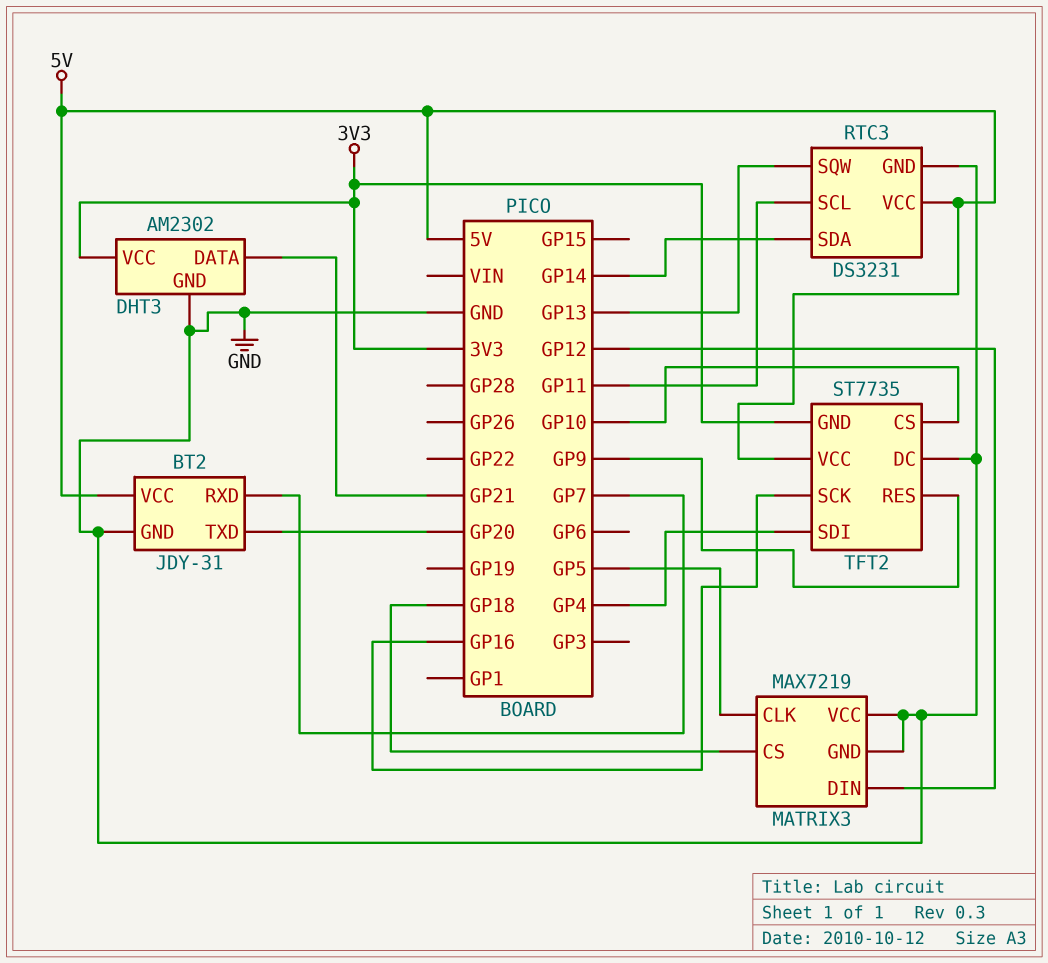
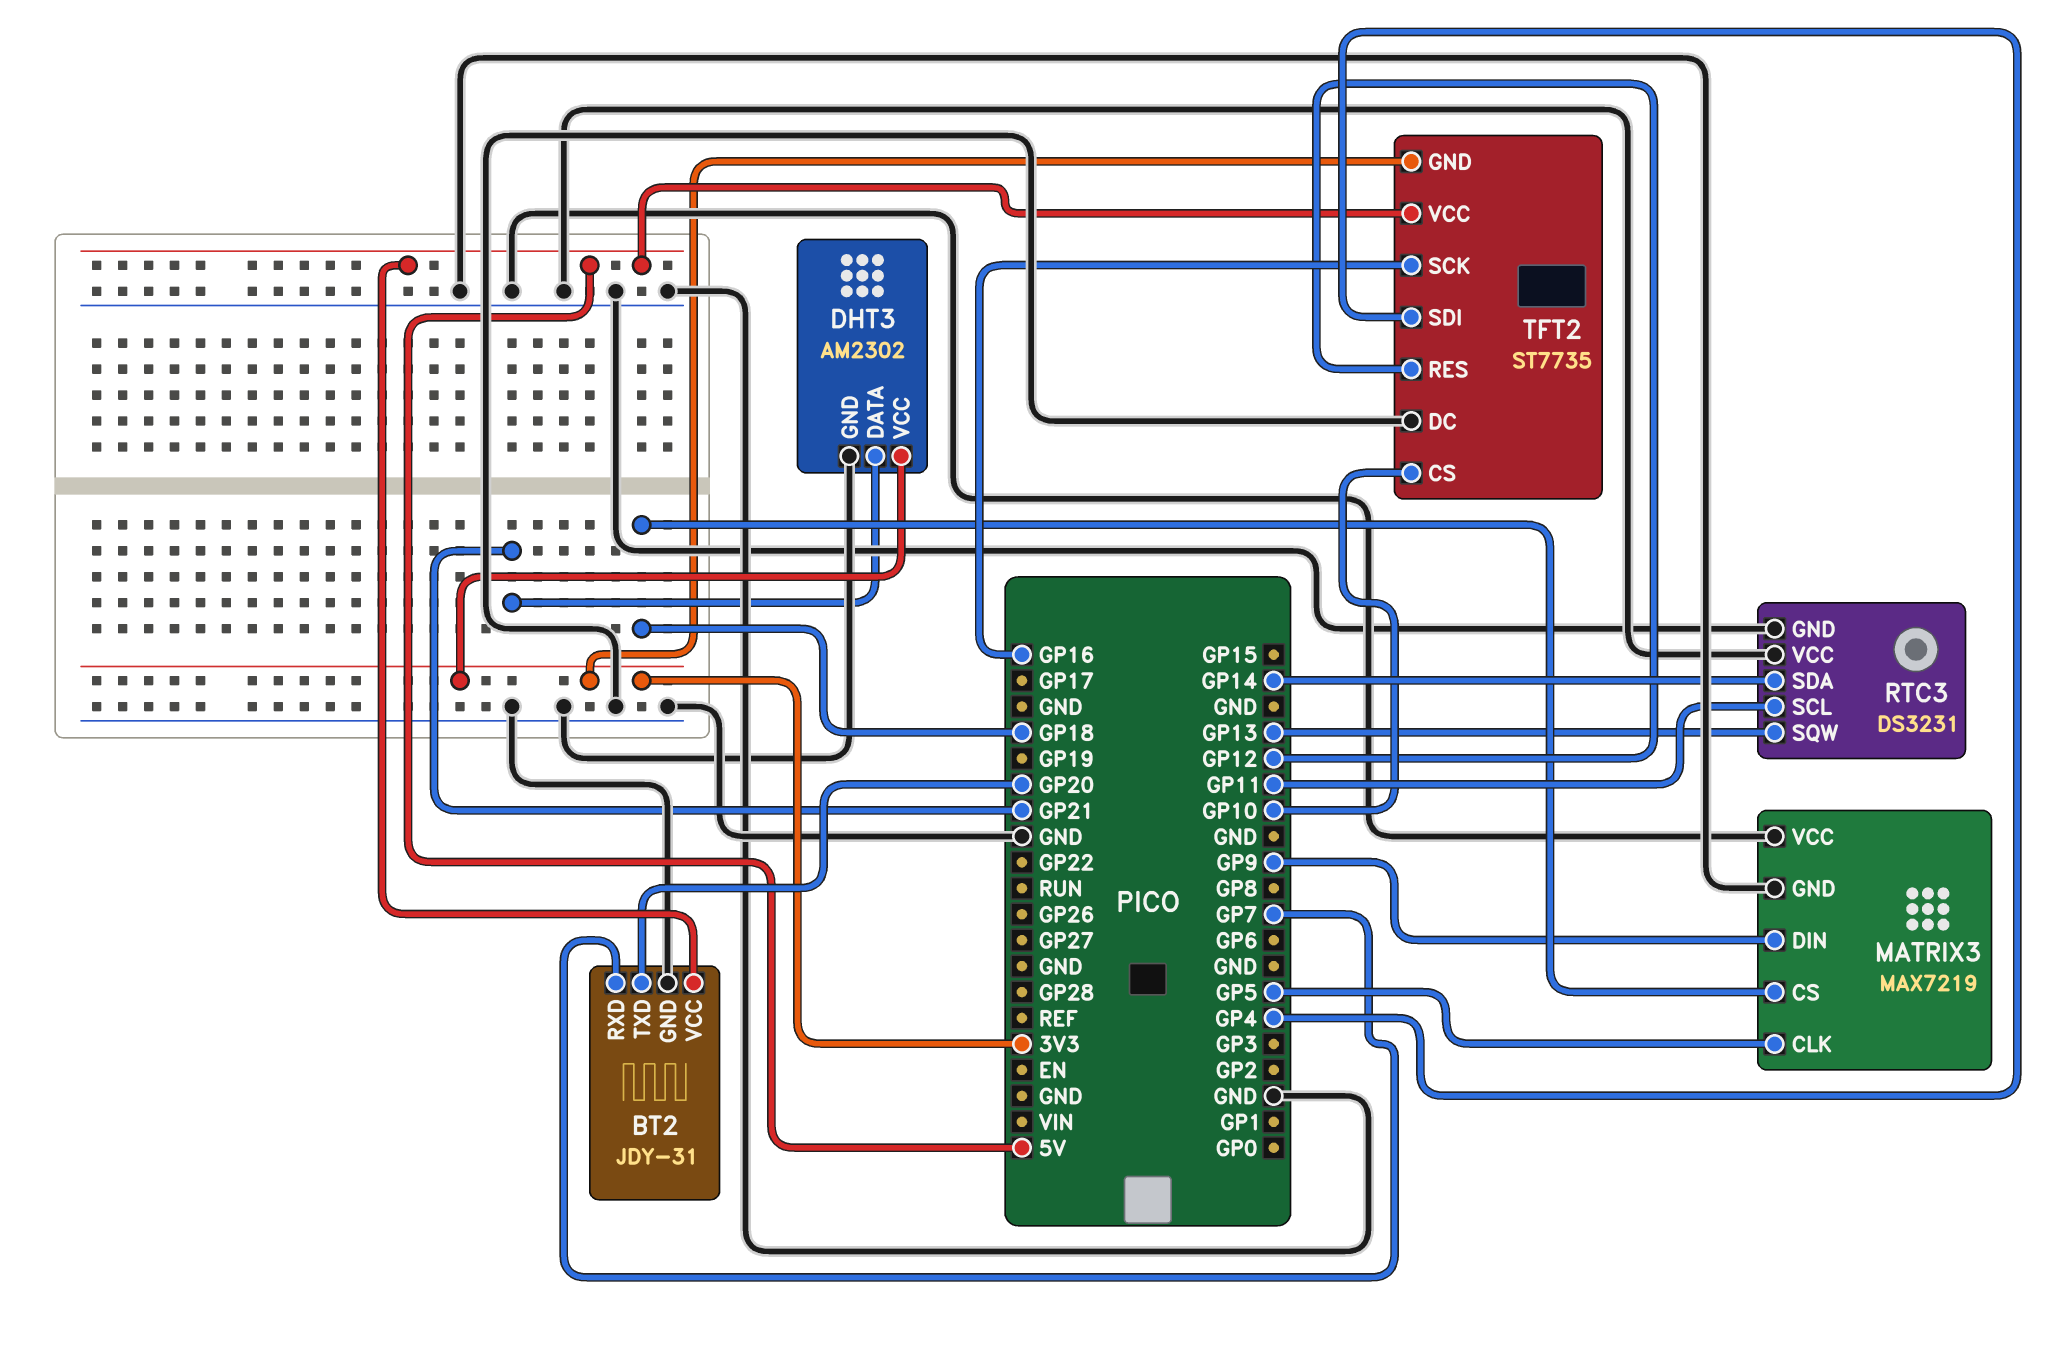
MATRIX3 pin DIN: GP12 -> GP9
RTC3 pin VCC: 5V -> GND
TFT2 pin RES: GP9 -> GP12

